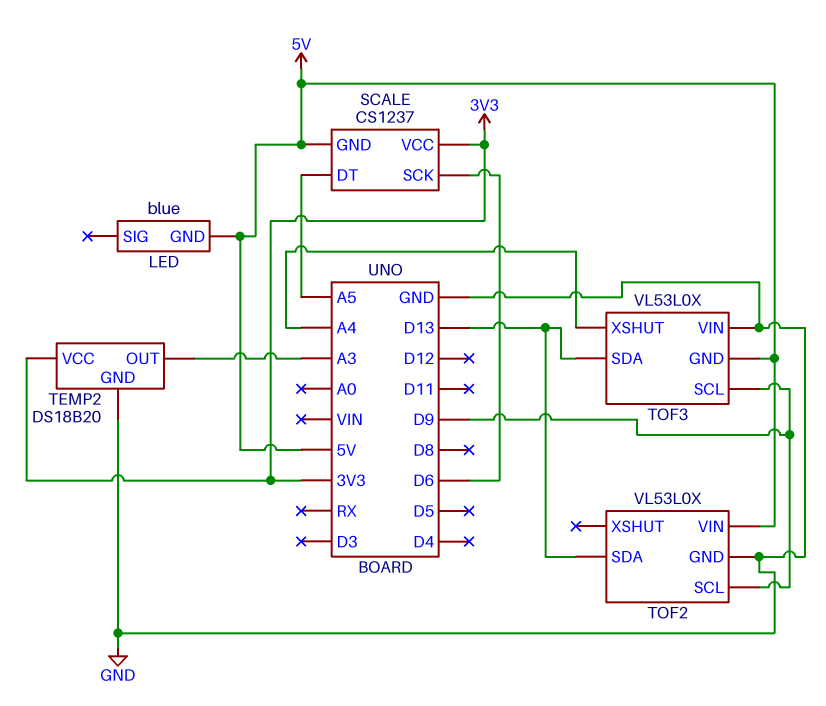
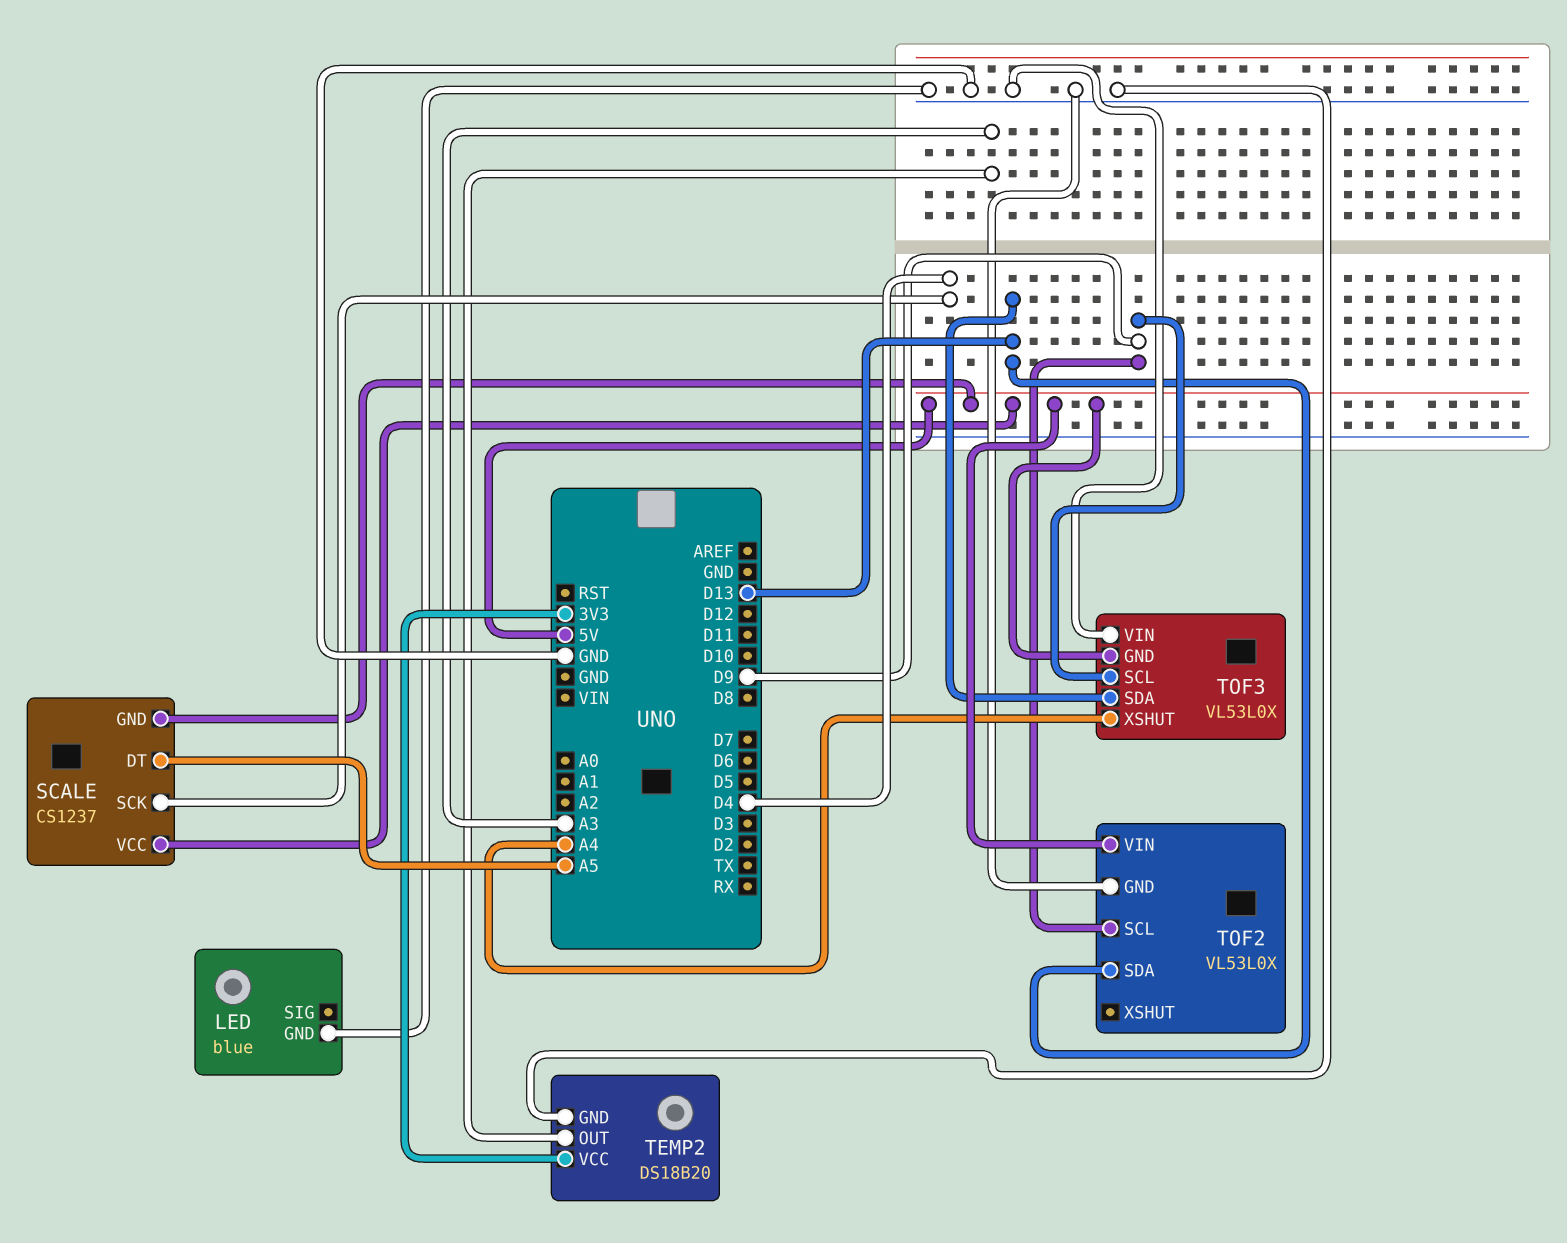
LED pin GND: 5V -> GND
SCALE pin SCK: D6 -> D4
SCALE pin VCC: 3V3 -> 5V

